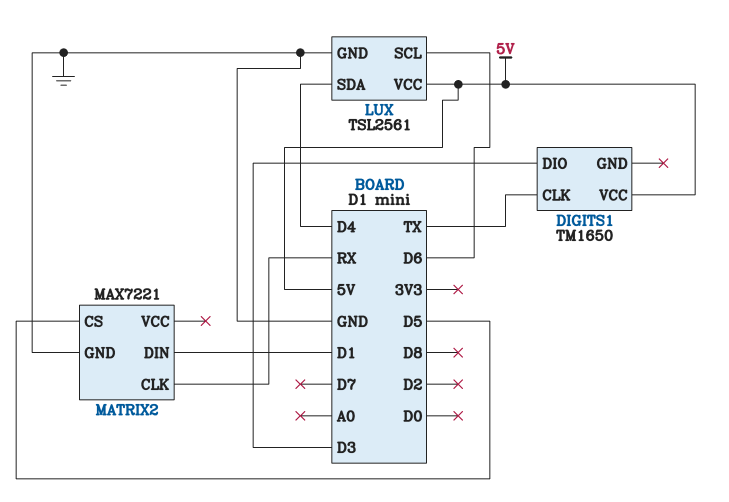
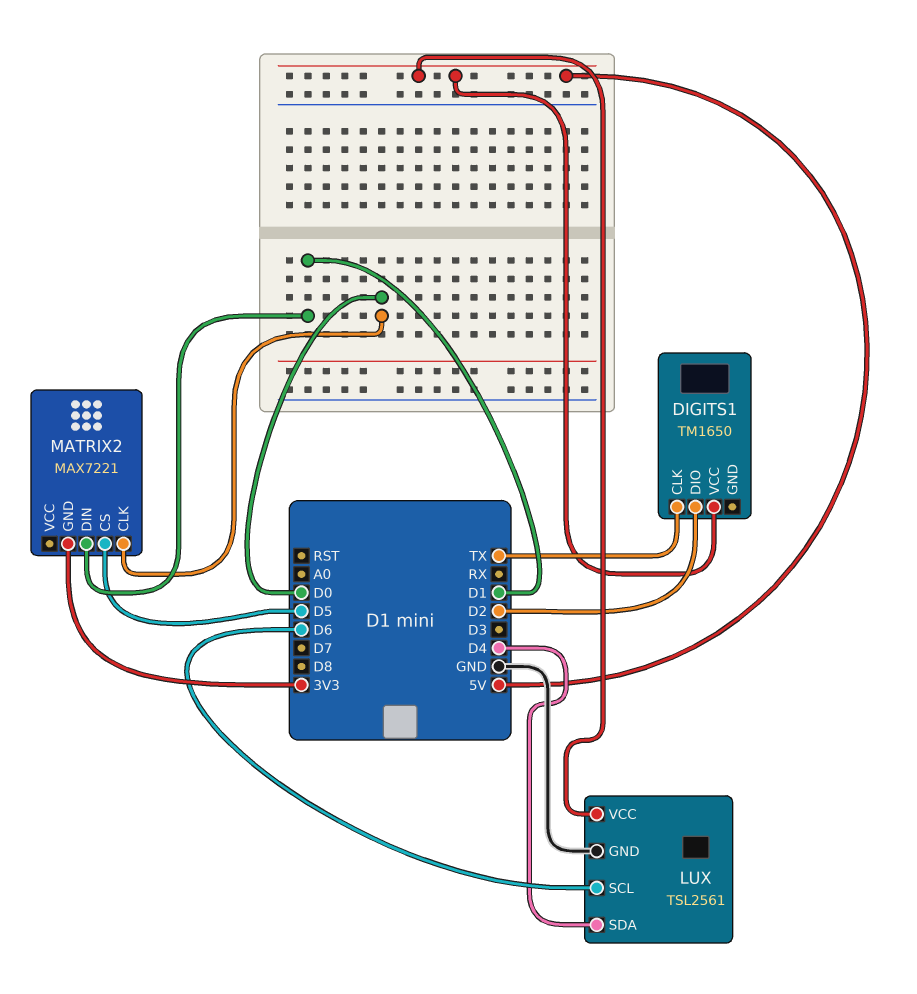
DIGITS1 pin DIO: D3 -> D2
MATRIX2 pin CLK: RX -> D0
MATRIX2 pin GND: GND -> 3V3

